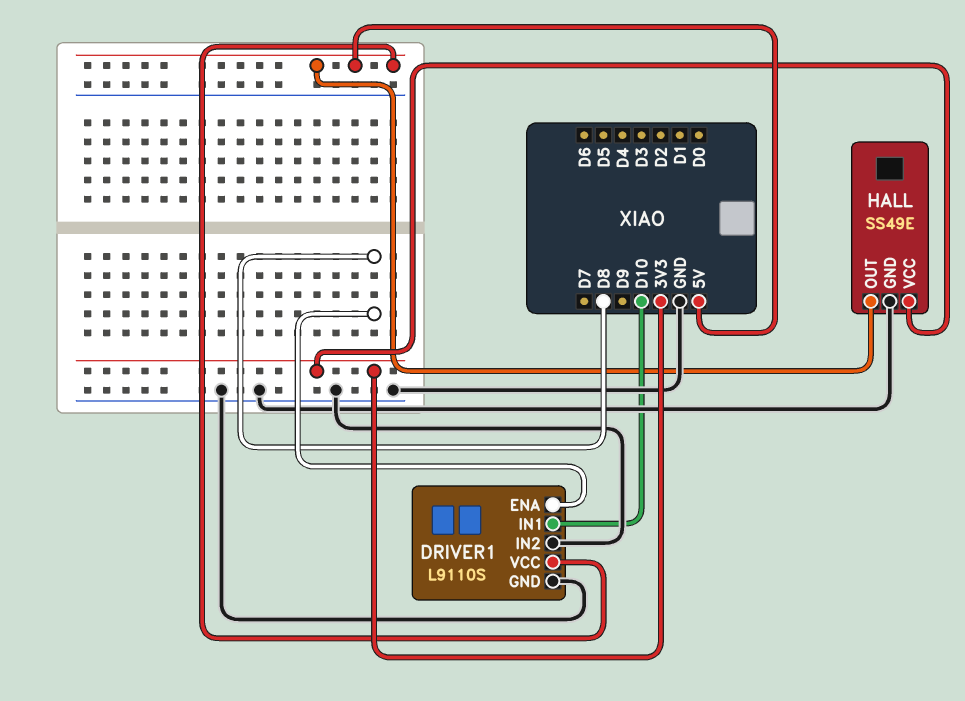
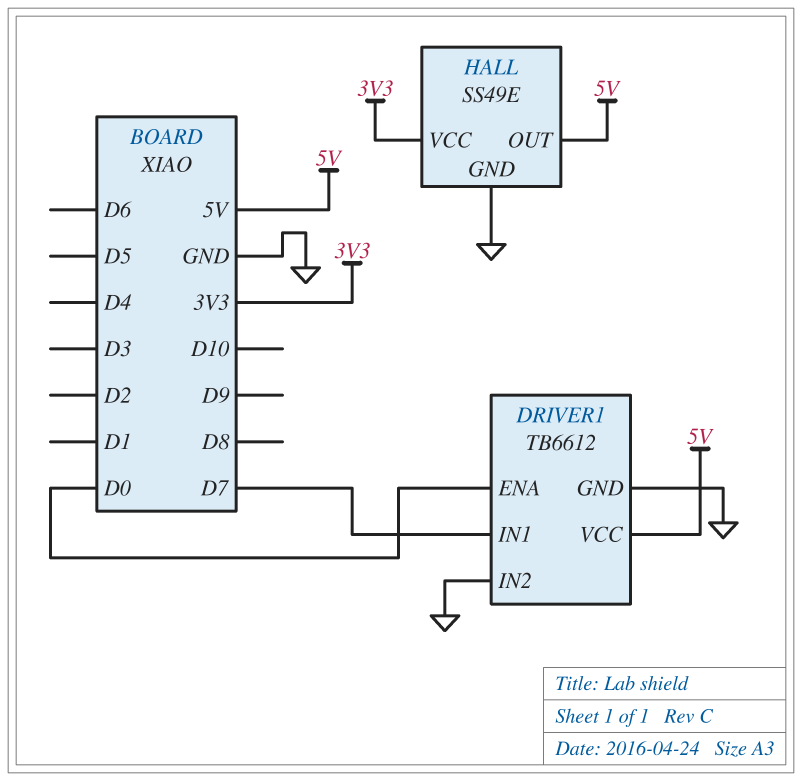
DRIVER1: L9110S -> TB6612
DRIVER1 pin ENA: D8 -> D0
DRIVER1 pin IN1: D10 -> D7

